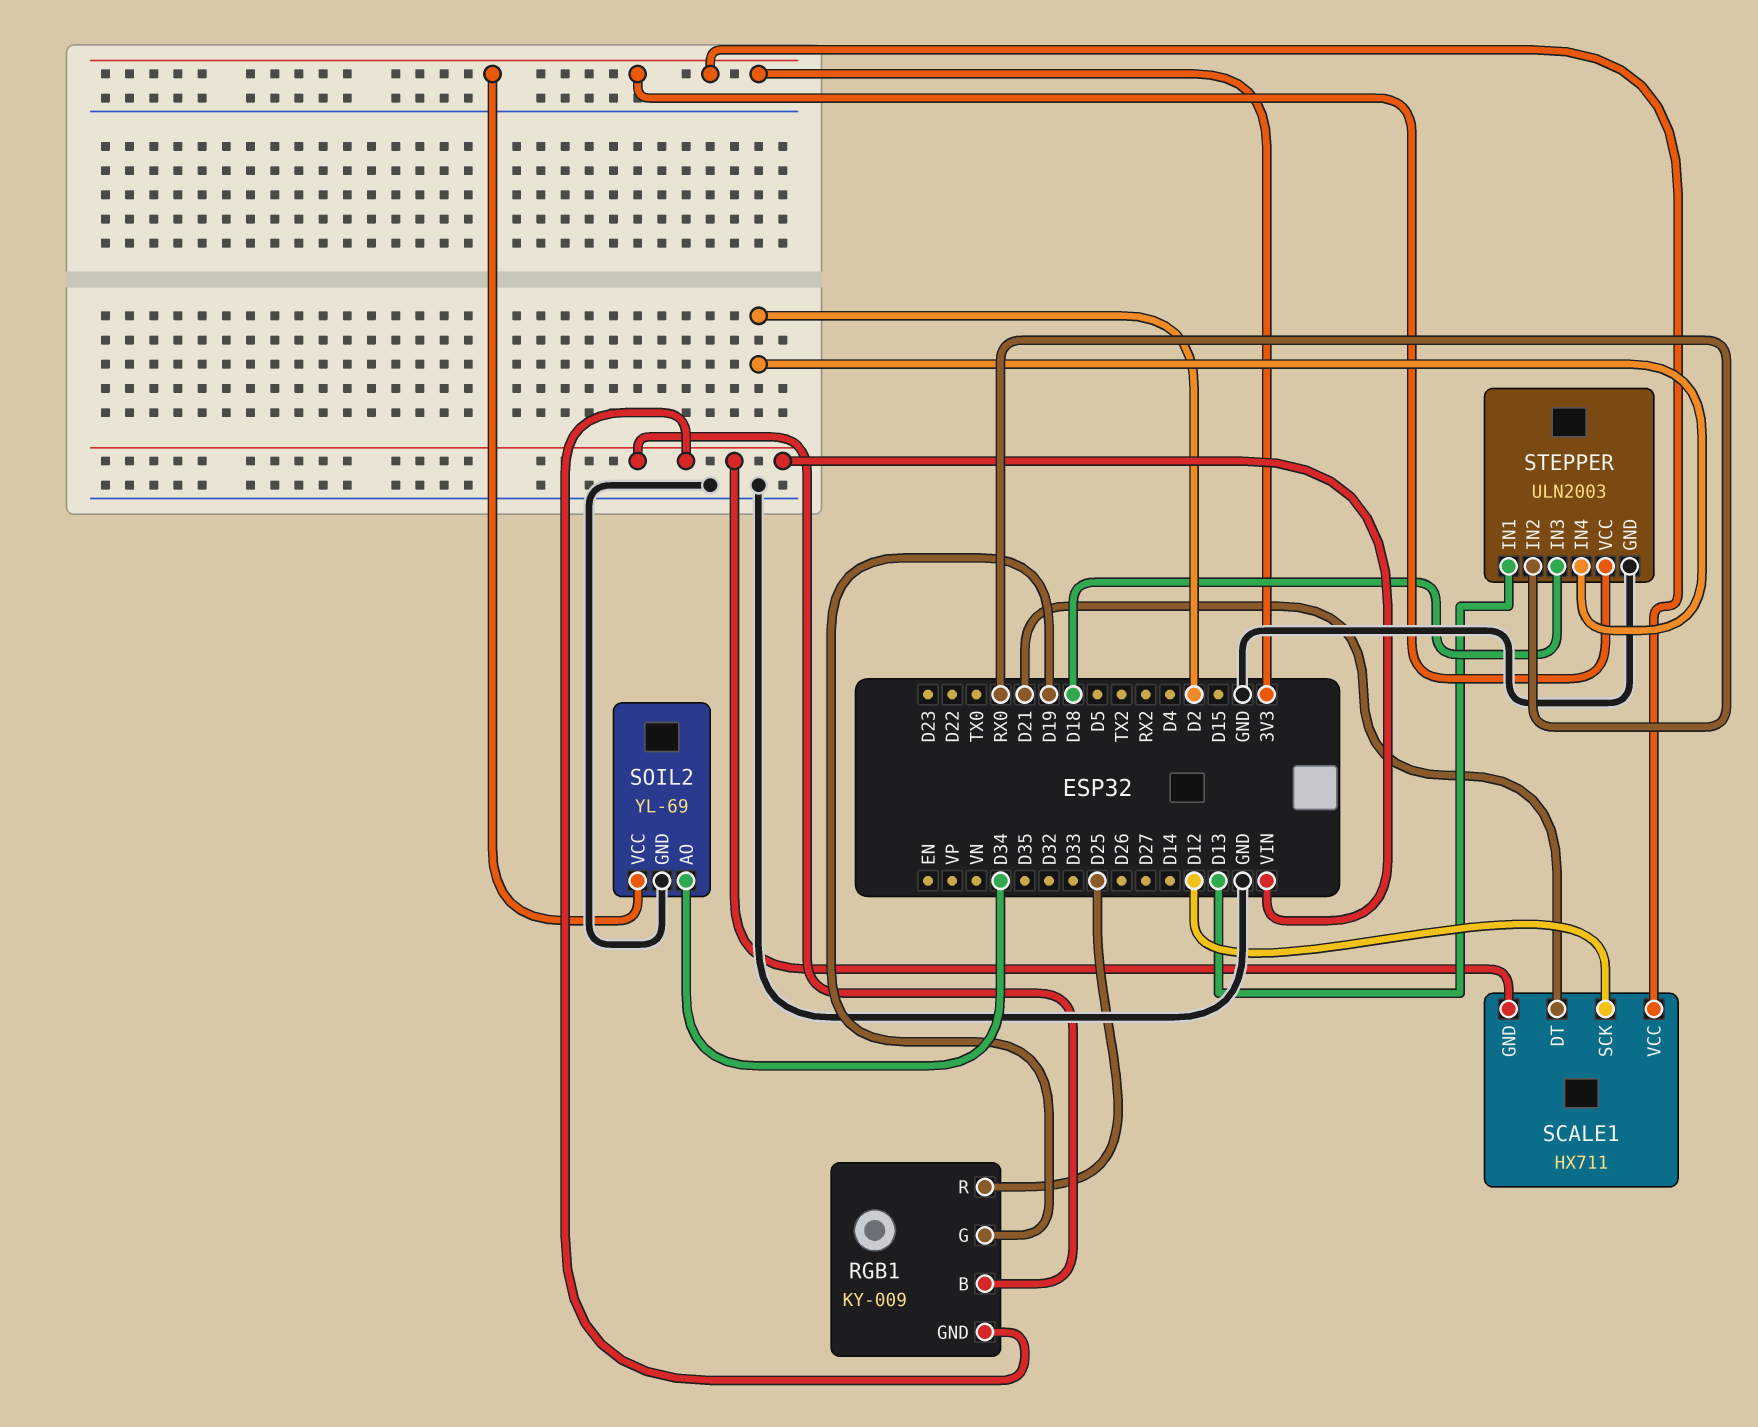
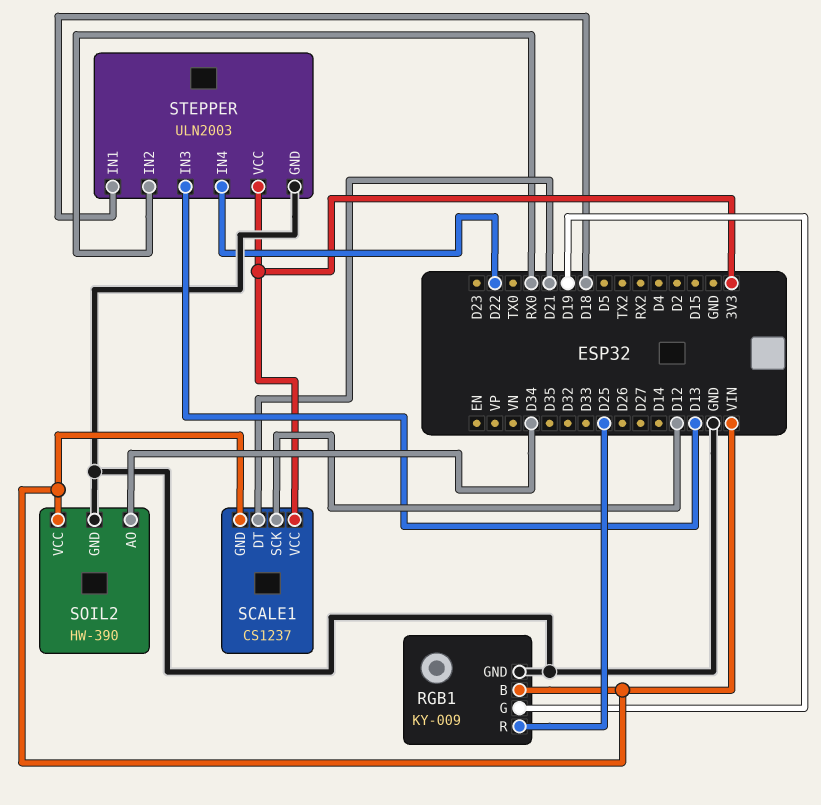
RGB1 pin GND: VIN -> GND
SCALE1: HX711 -> CS1237
SOIL2: YL-69 -> HW-390
SOIL2 pin VCC: 3V3 -> VIN
STEPPER pin IN1: D13 -> D18
STEPPER pin IN3: D18 -> D13
STEPPER pin IN4: D2 -> D22

